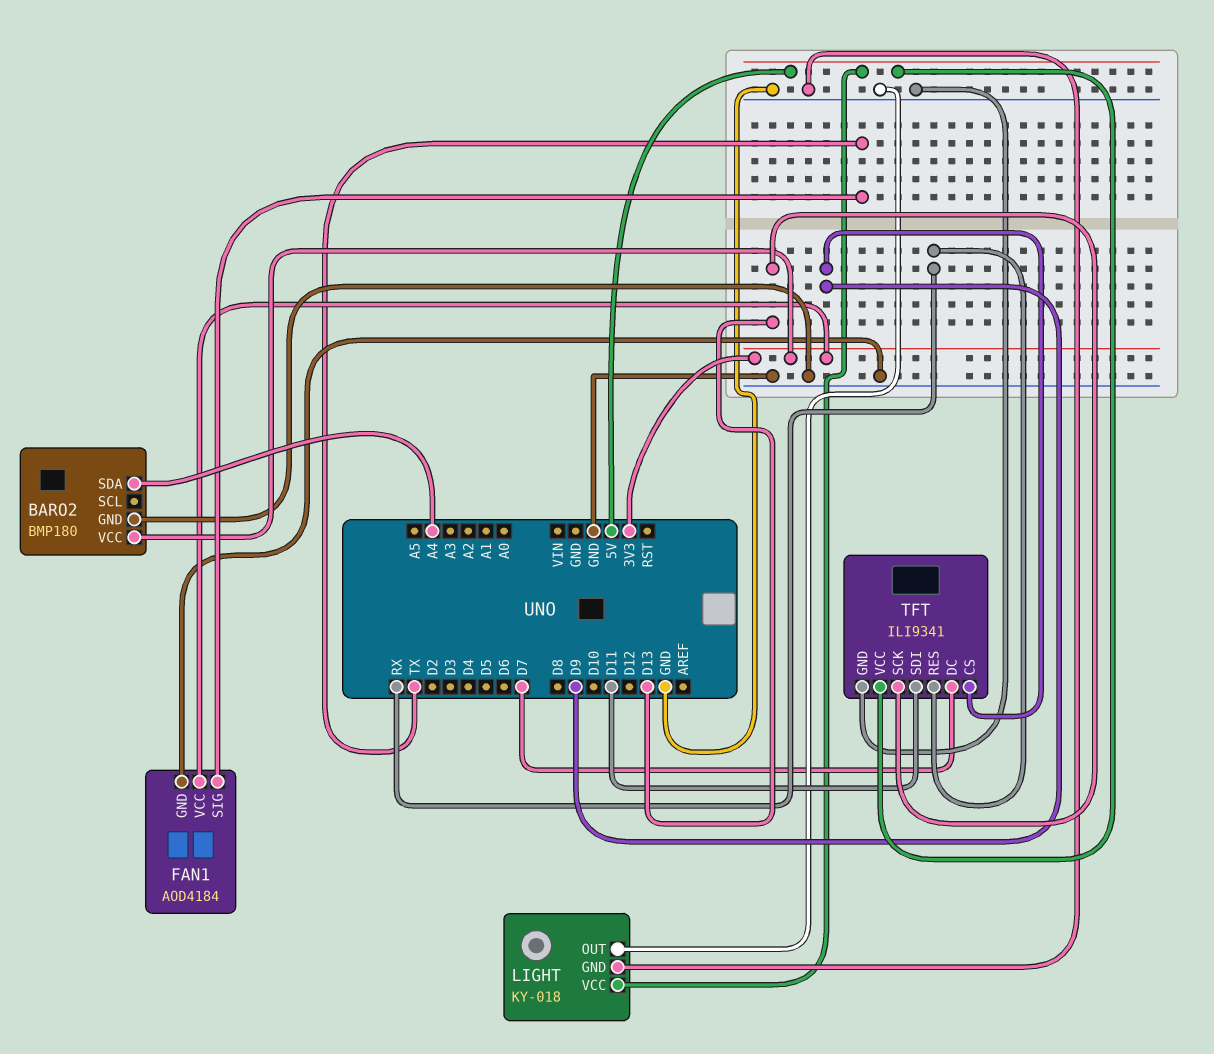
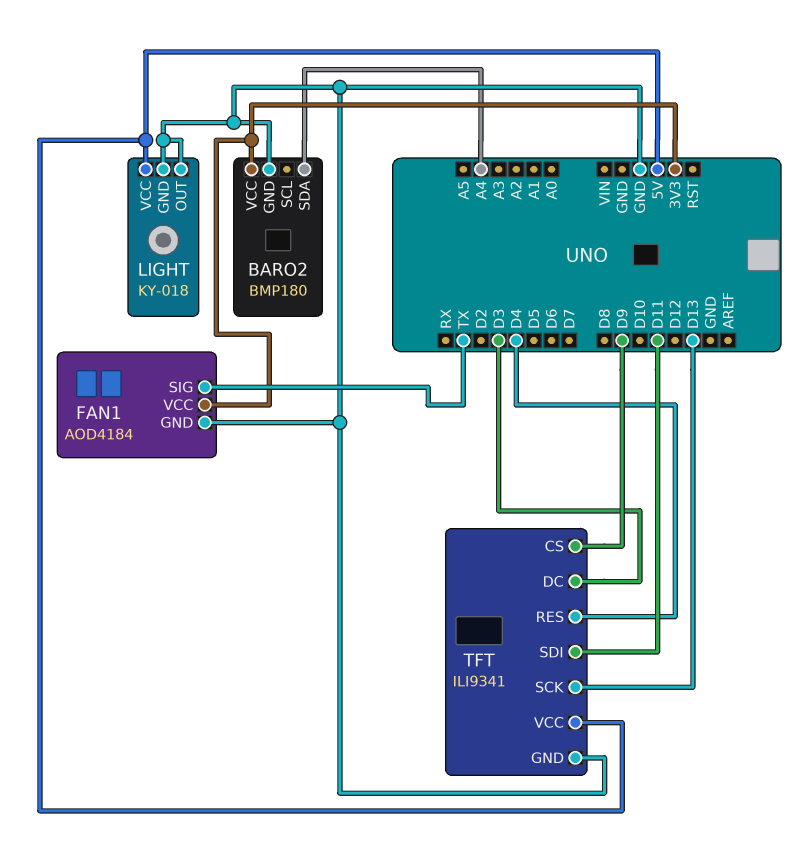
TFT pin DC: D7 -> D3
TFT pin RES: RX -> D4

